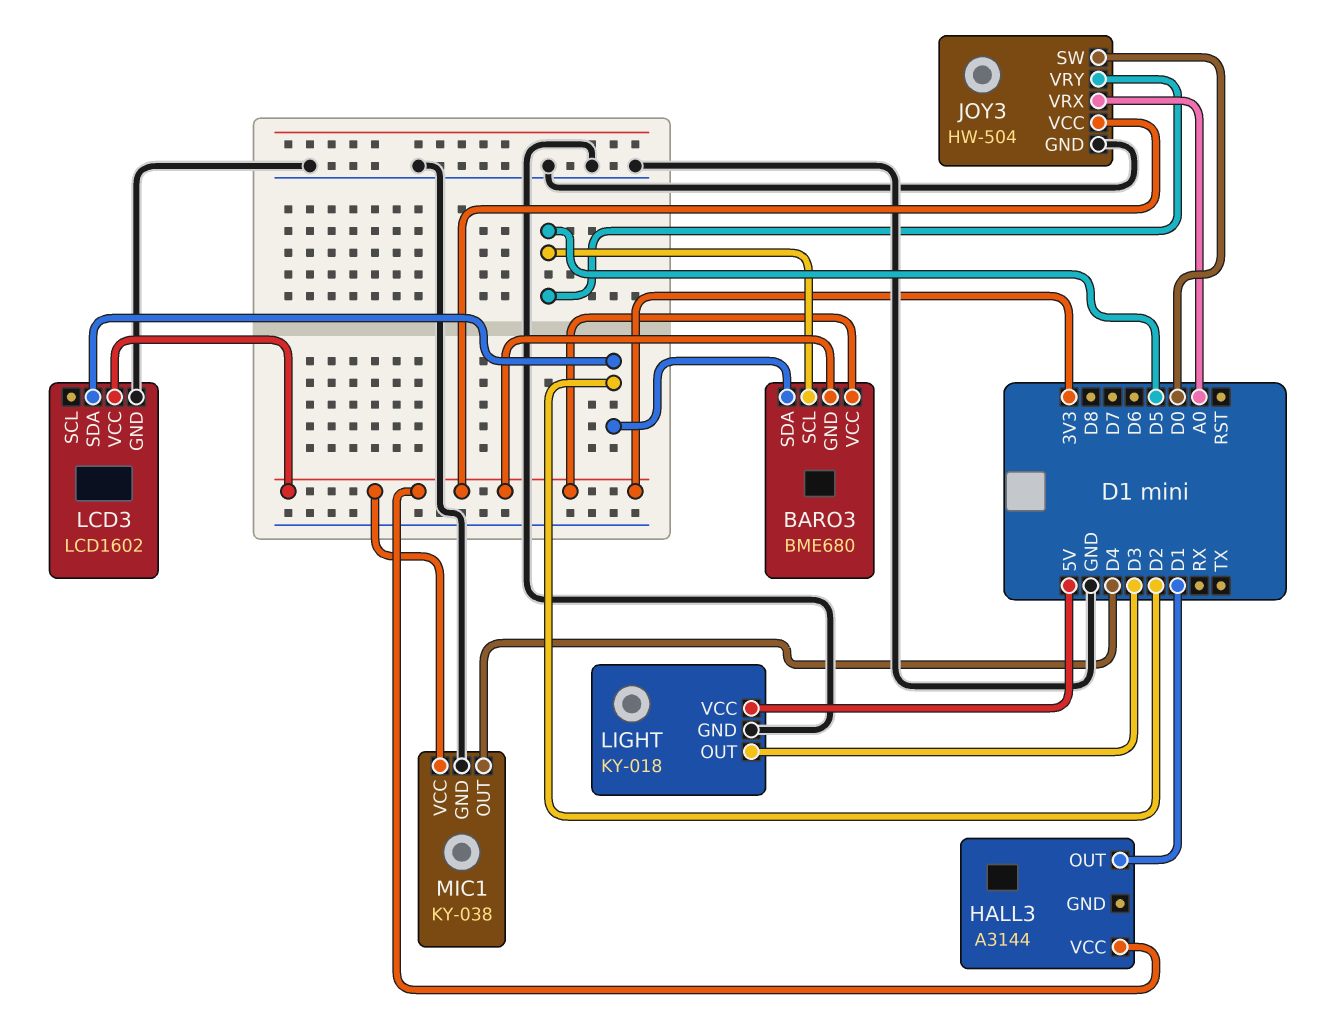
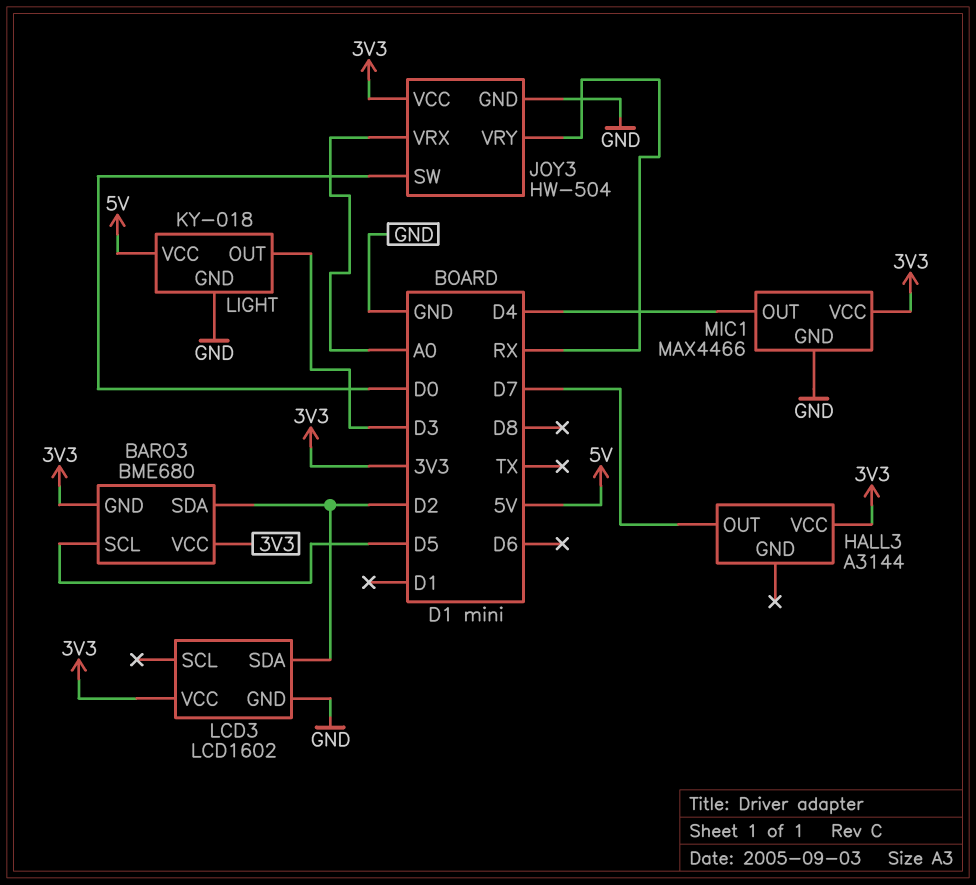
HALL3 pin OUT: D1 -> D7
JOY3 pin VRY: D5 -> RX
MIC1: KY-038 -> MAX4466

